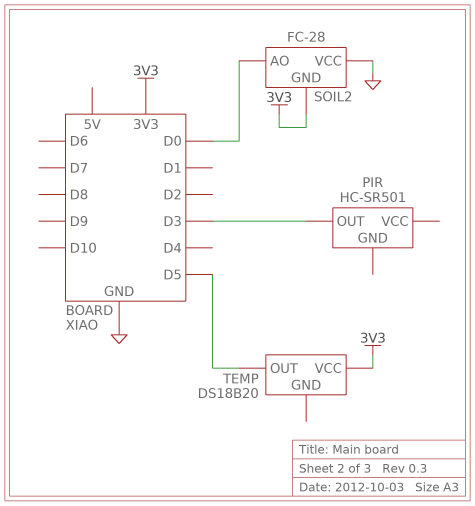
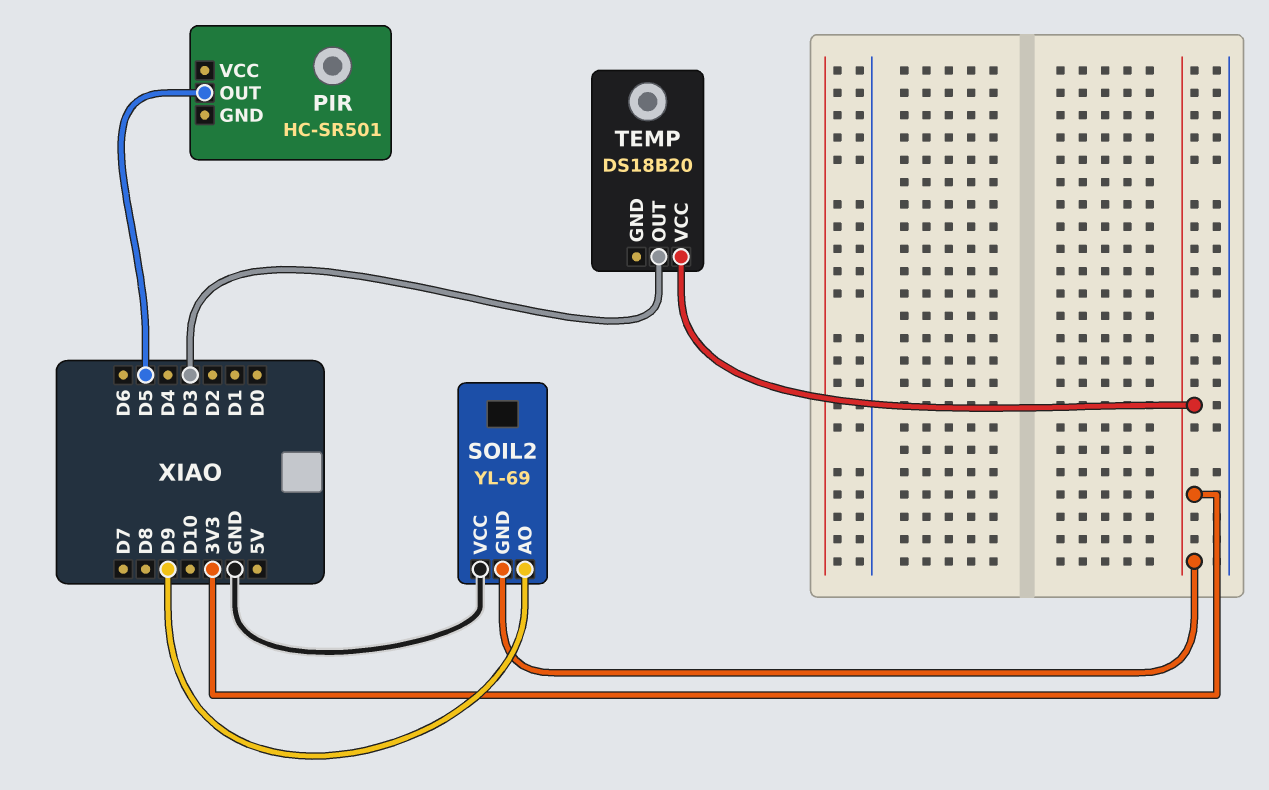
PIR pin OUT: D3 -> D5
SOIL2: FC-28 -> YL-69
SOIL2 pin AO: D0 -> D9
TEMP pin OUT: D5 -> D3

